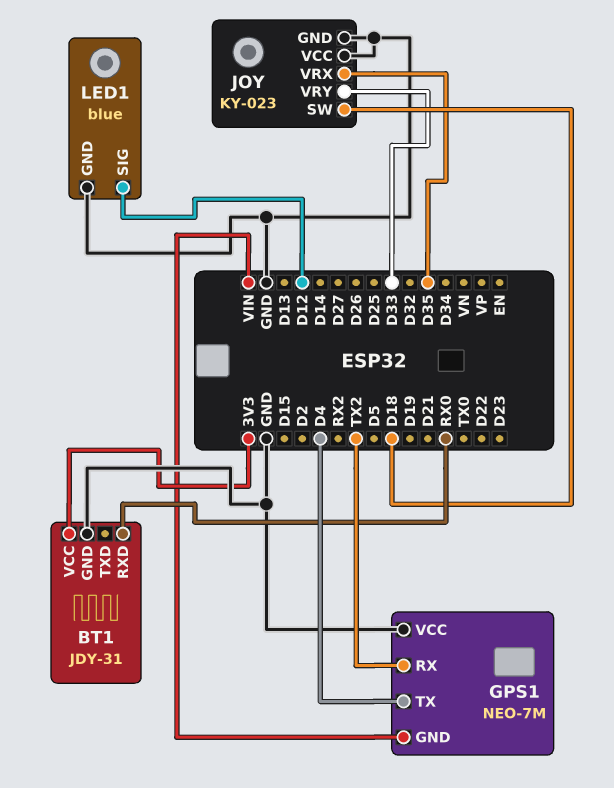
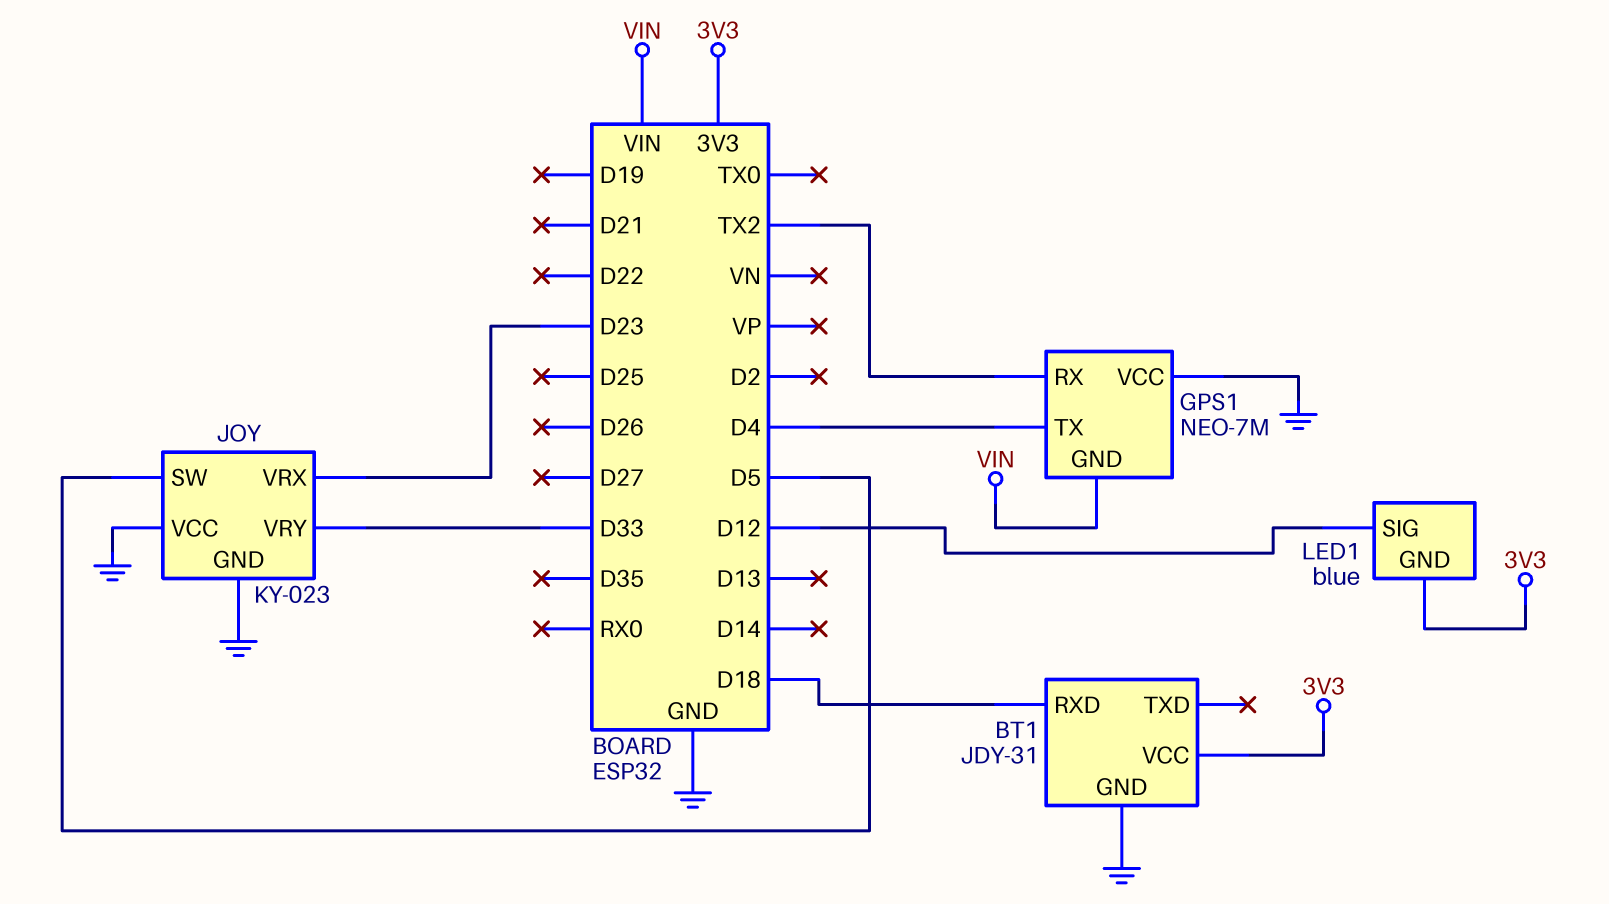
BT1 pin RXD: RX0 -> D18
JOY pin SW: D18 -> D5
JOY pin VRX: D35 -> D23
LED1 pin GND: GND -> 3V3

